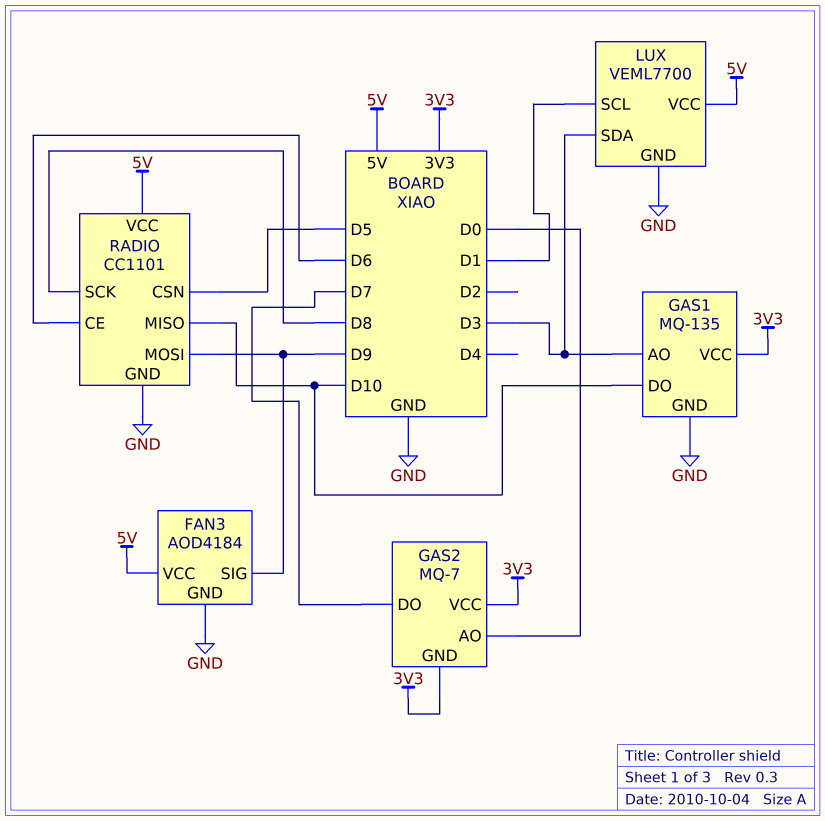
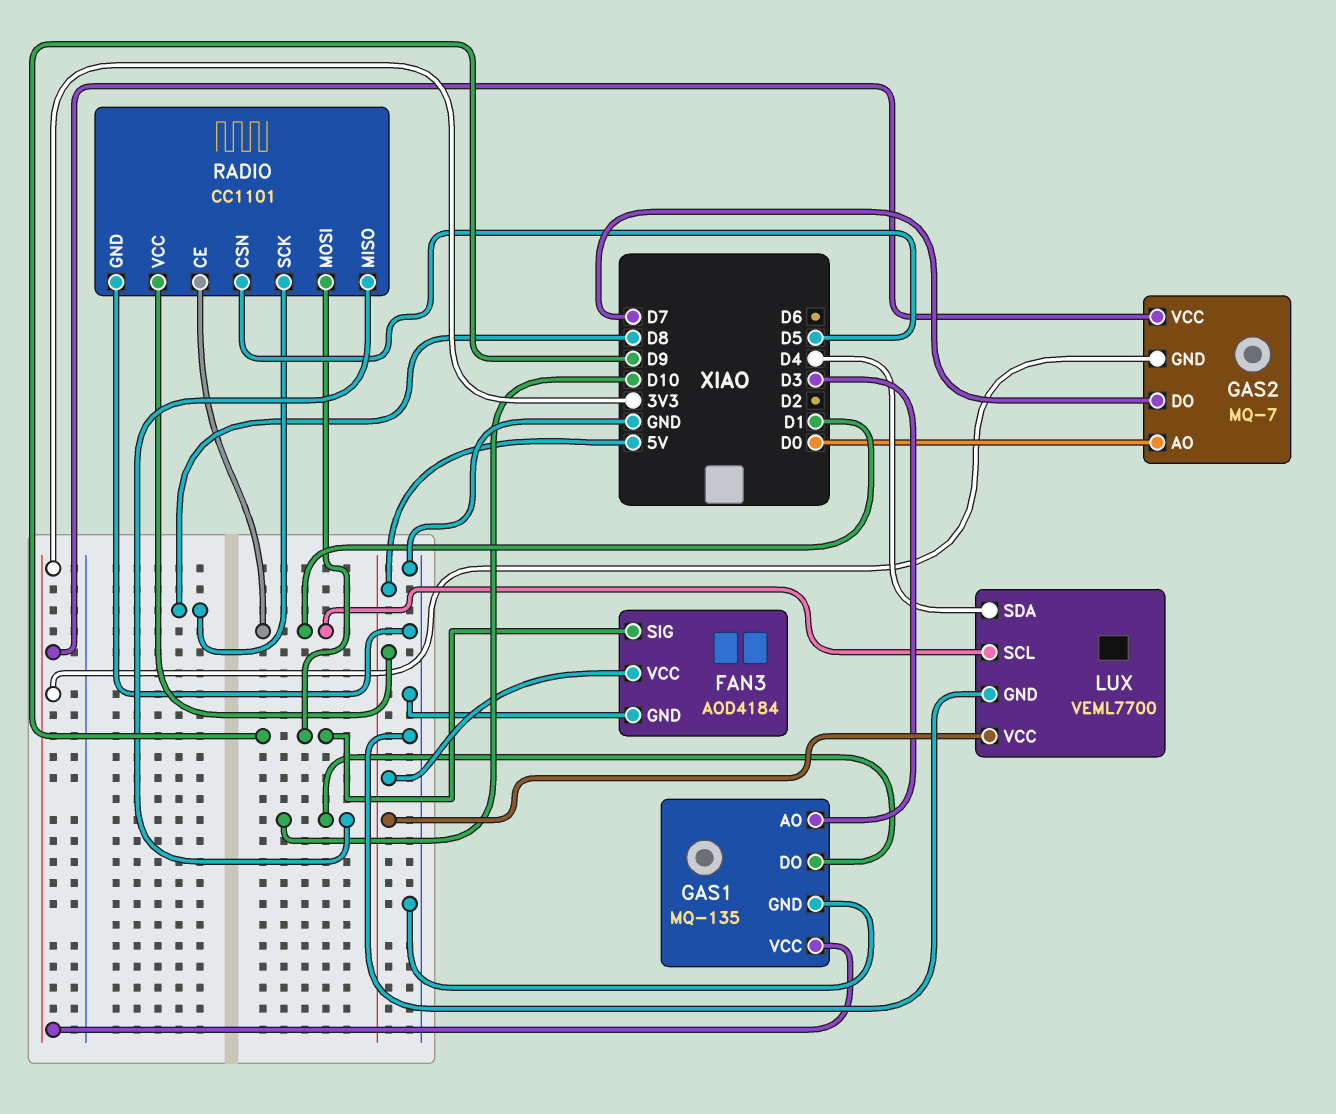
LUX pin SDA: D3 -> D4
RADIO pin CE: D6 -> D1

